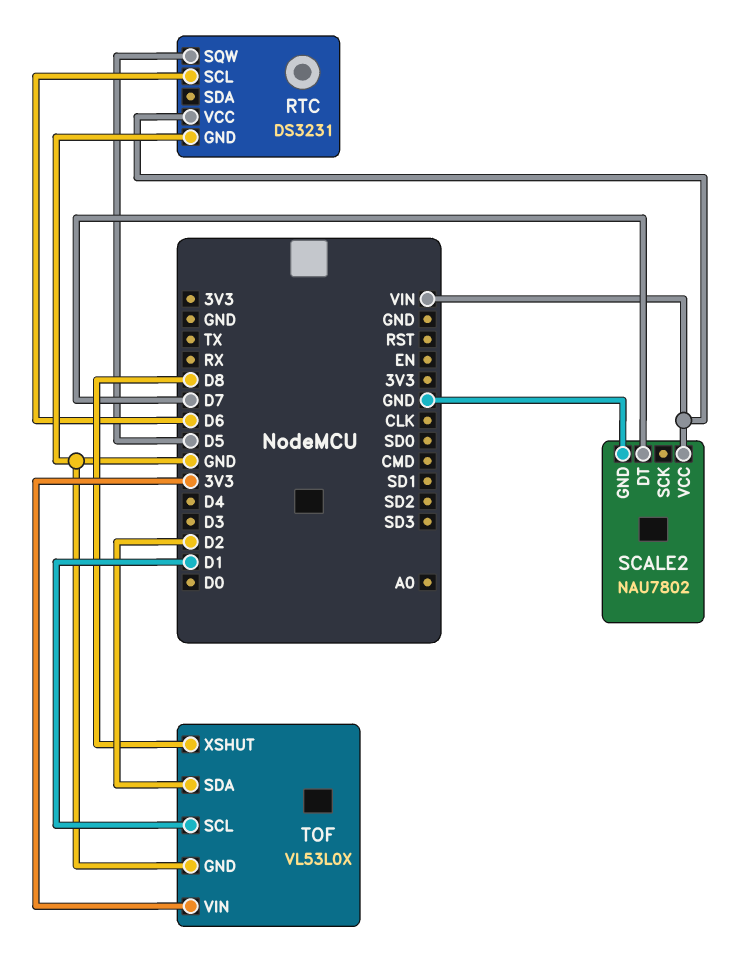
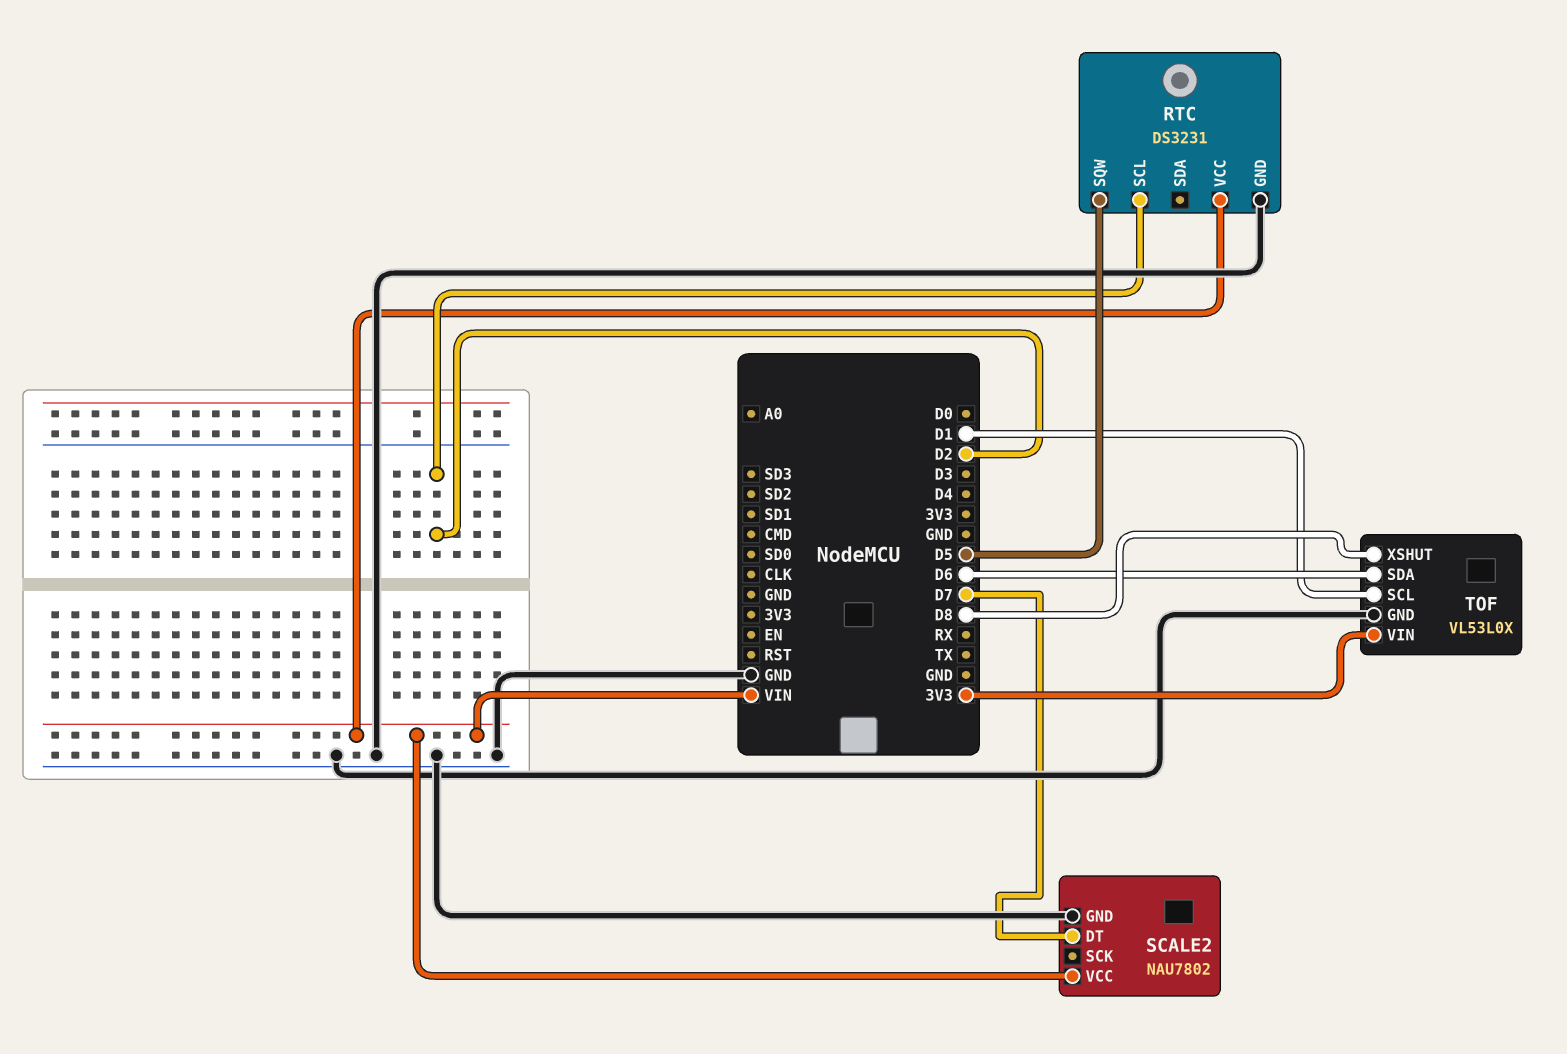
RTC pin SCL: D6 -> D2
TOF pin SDA: D2 -> D6

